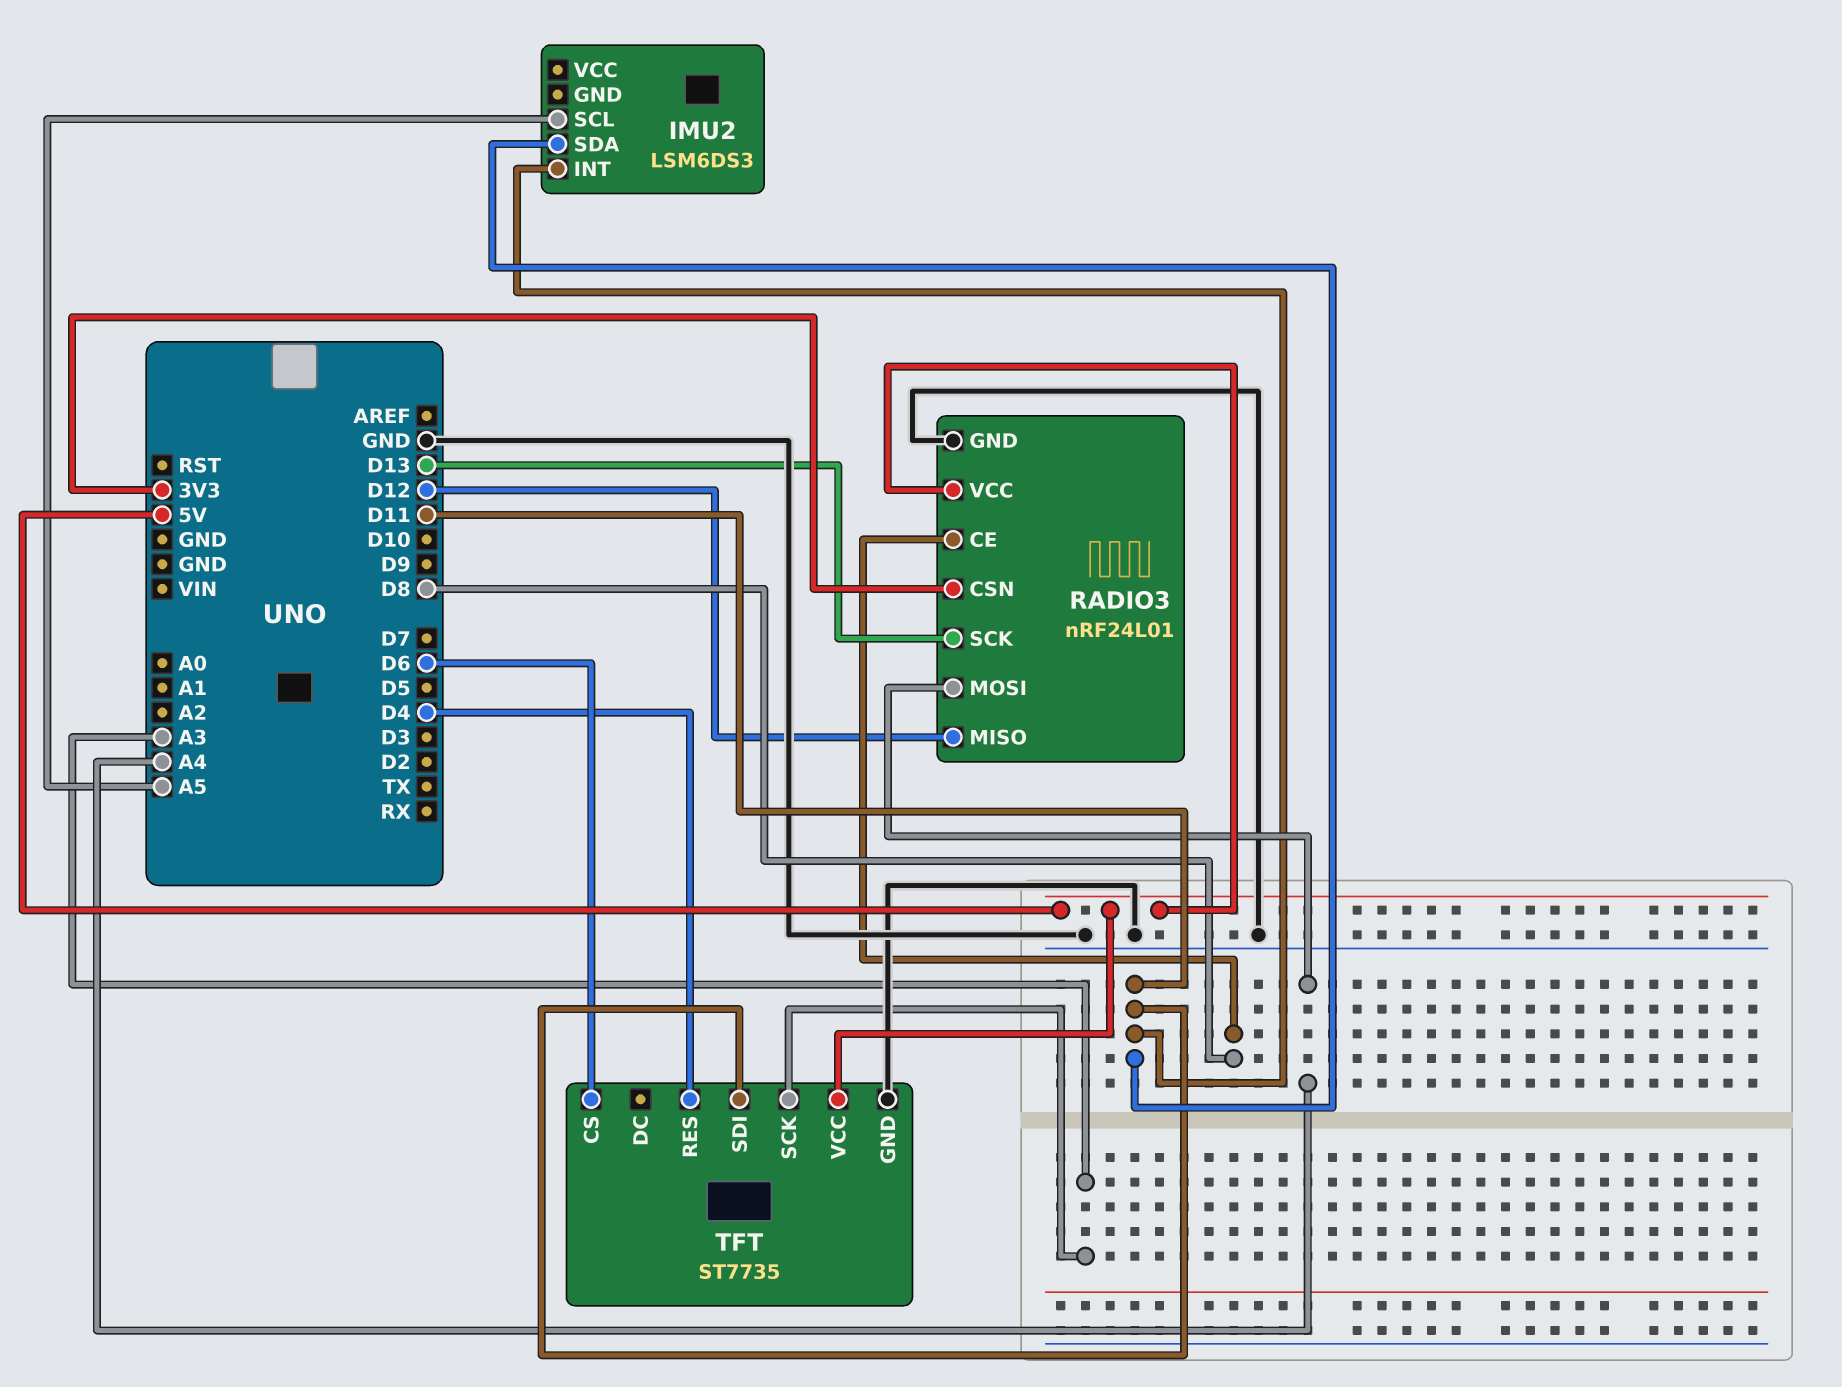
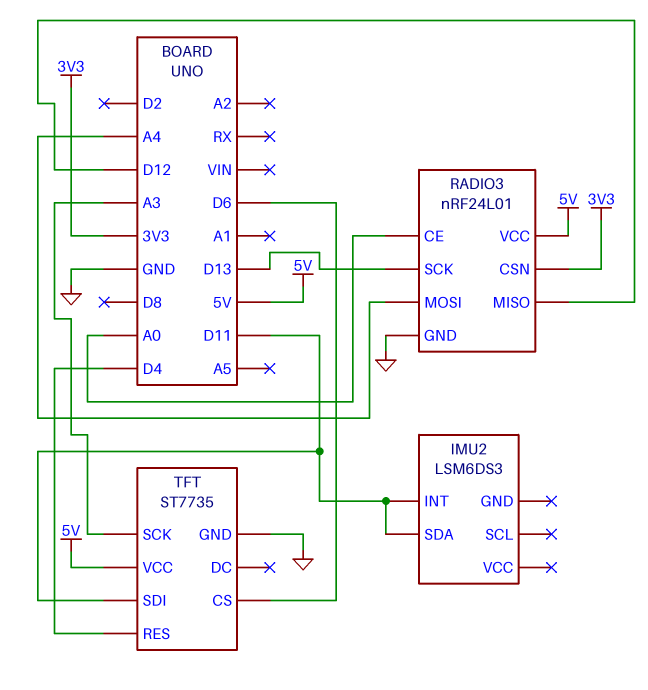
IMU2 pin SCL: A5 -> none
RADIO3 pin CE: D8 -> A0

